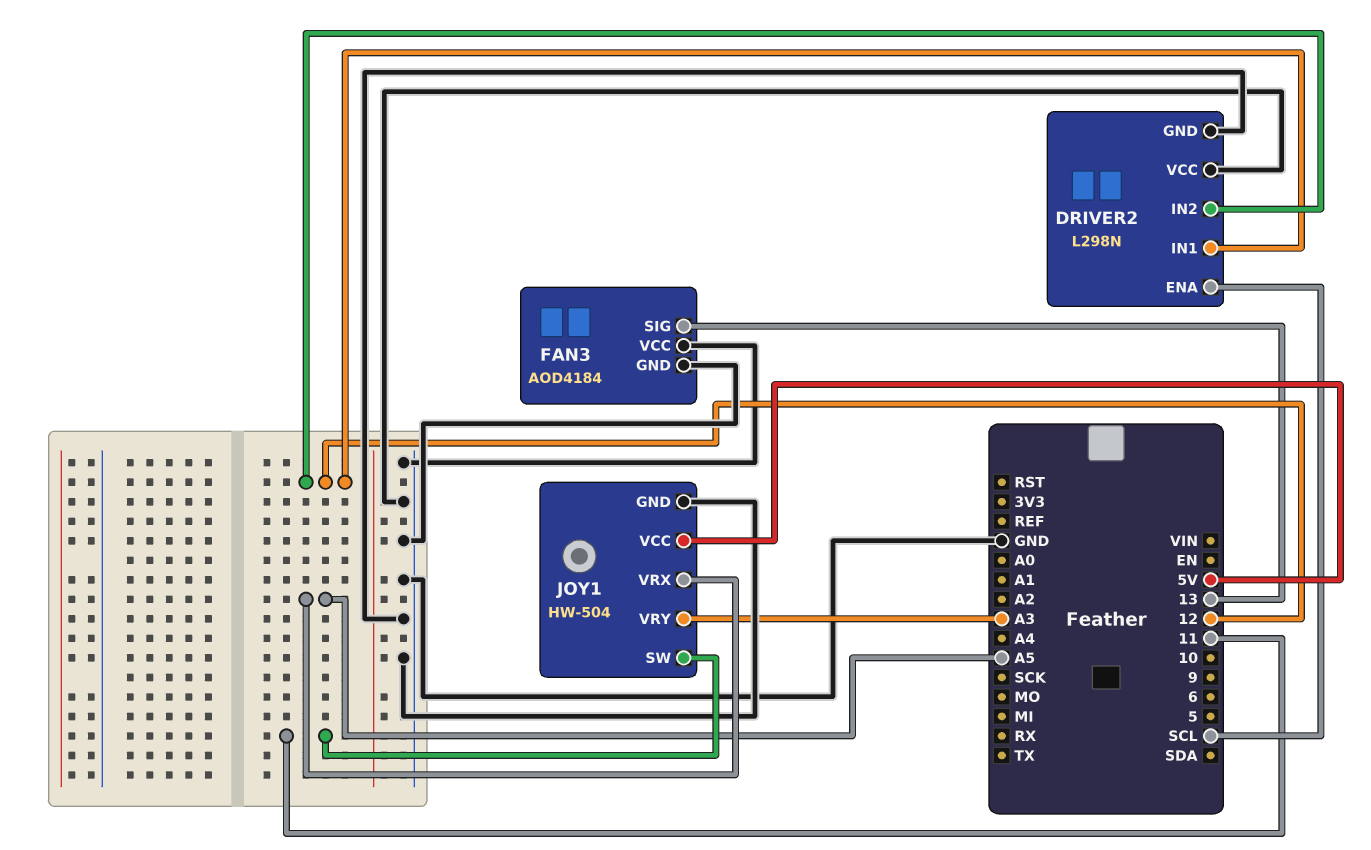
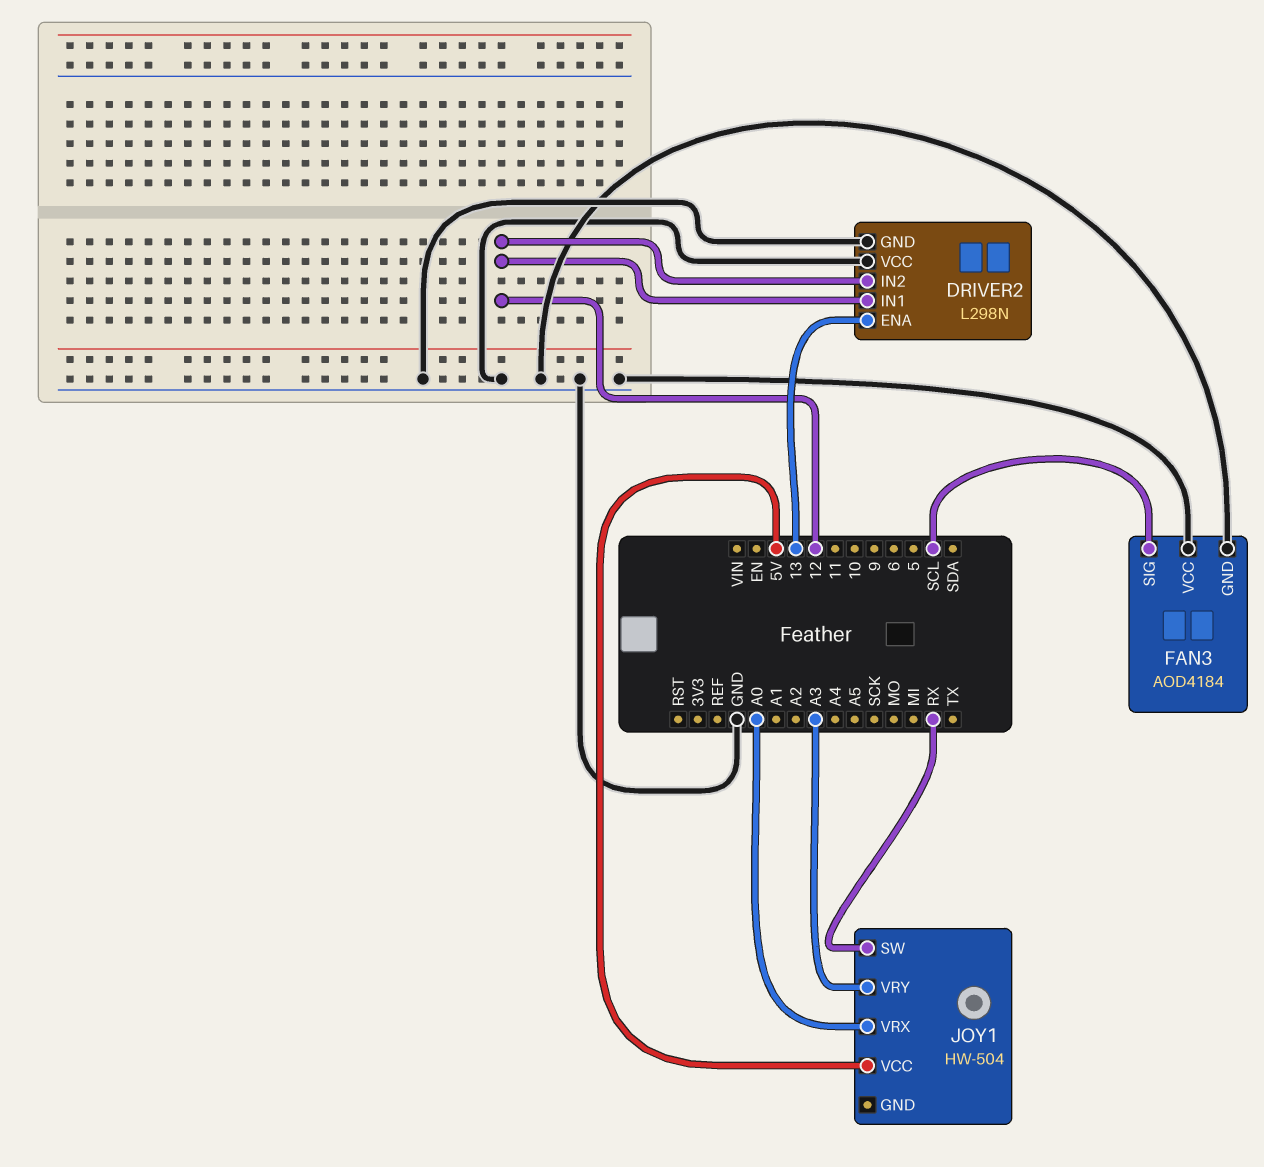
DRIVER2 pin ENA: SCL -> 13
FAN3 pin SIG: 13 -> SCL
JOY1 pin GND: GND -> none
JOY1 pin SW: 11 -> RX
JOY1 pin VRX: A5 -> A0

